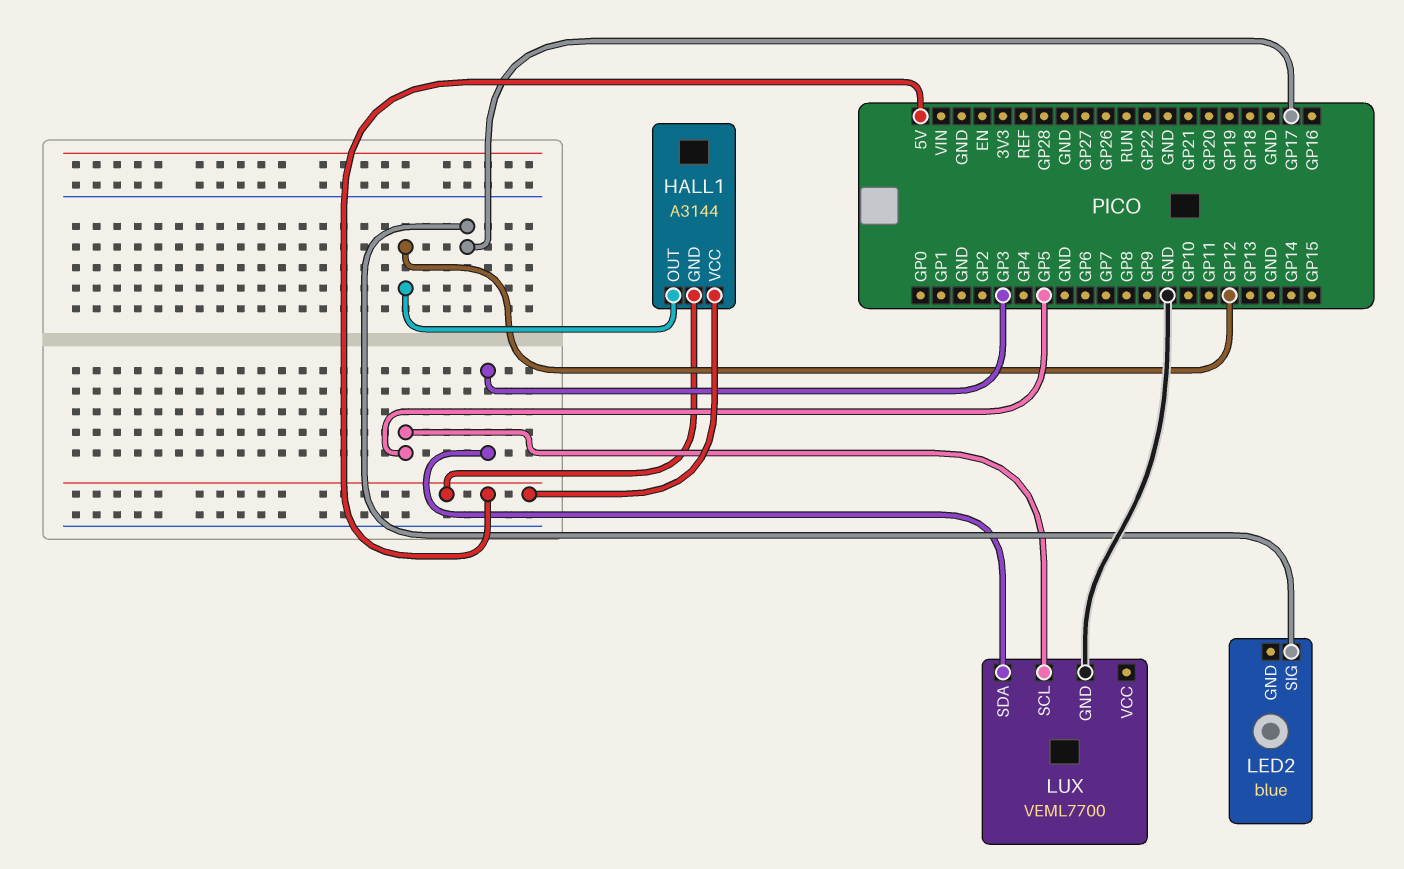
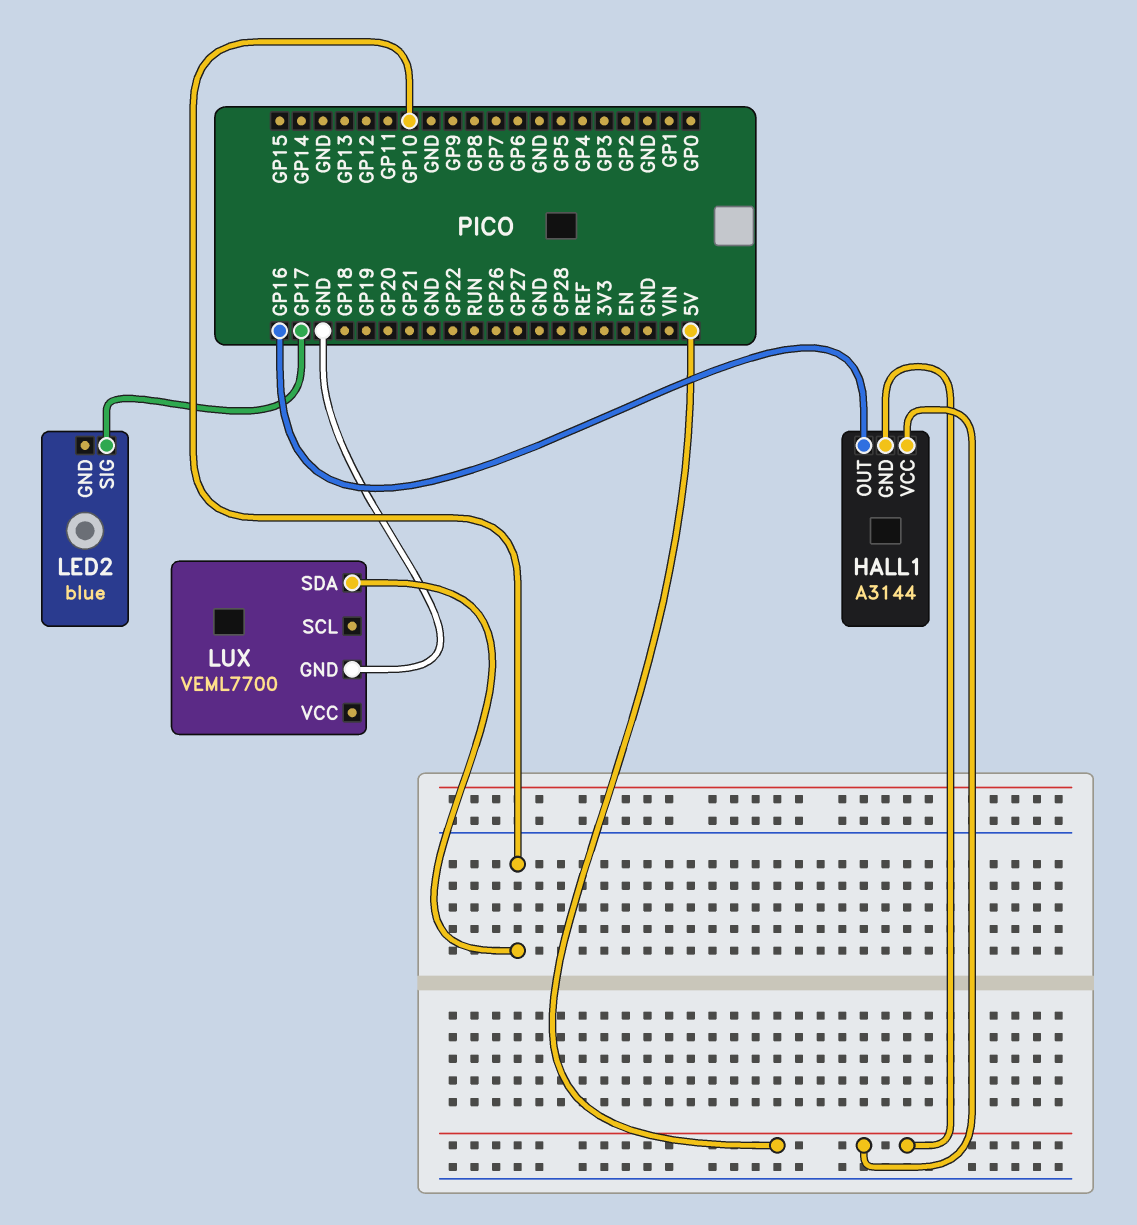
HALL1 pin OUT: GP12 -> GP16
LUX pin SCL: GP5 -> none
LUX pin SDA: GP3 -> GP10

